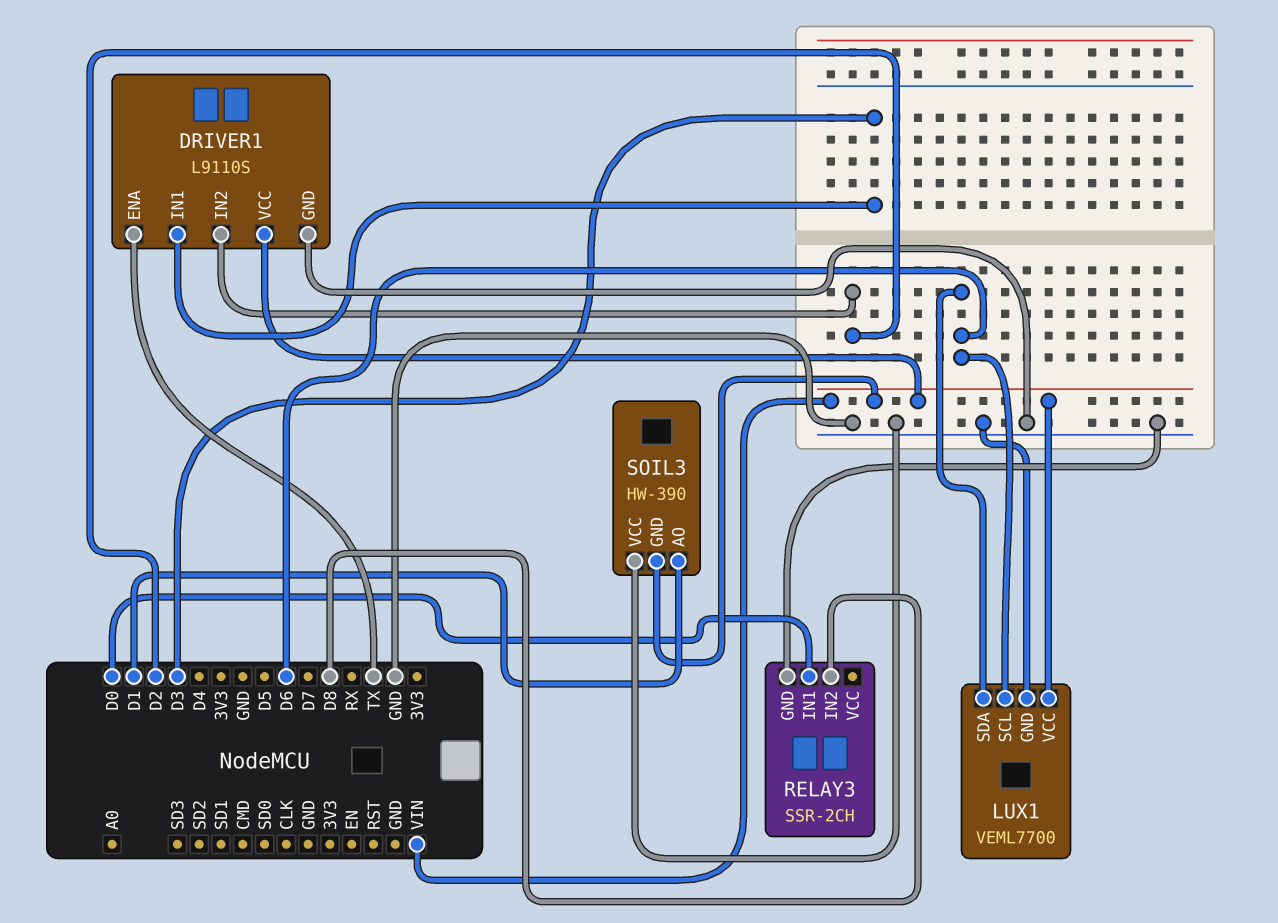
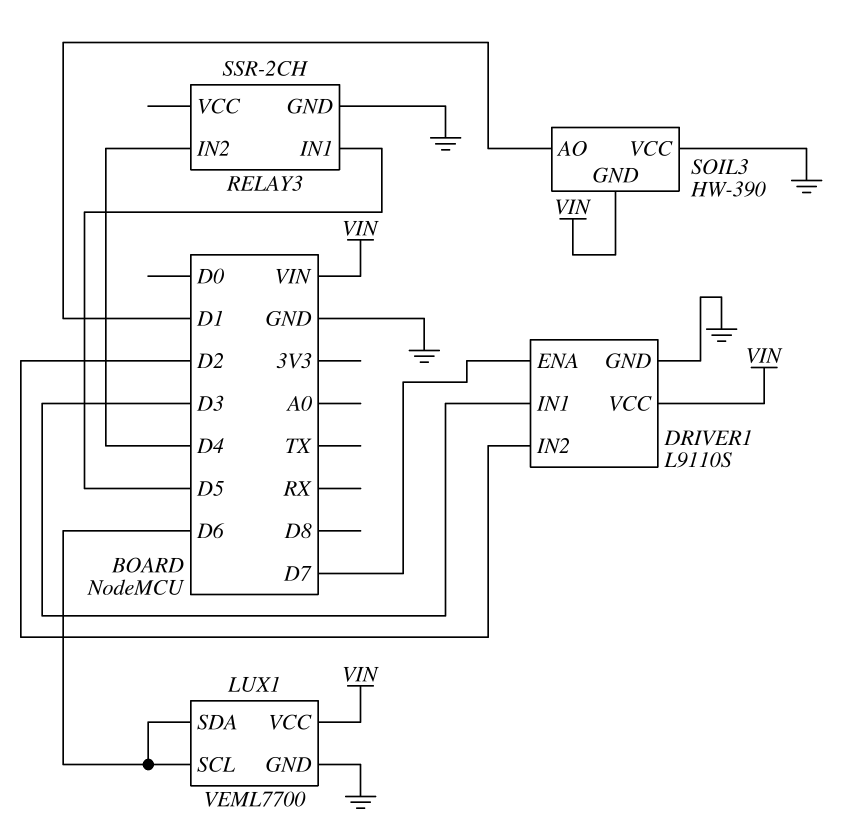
DRIVER1 pin ENA: TX -> D7
RELAY3 pin IN1: D0 -> D5
RELAY3 pin IN2: D8 -> D4

